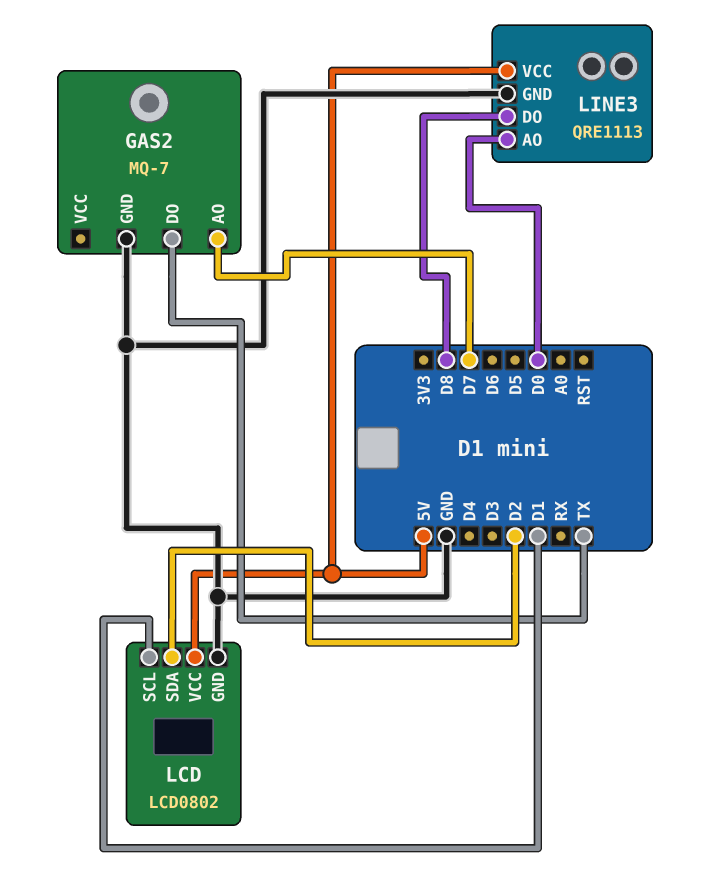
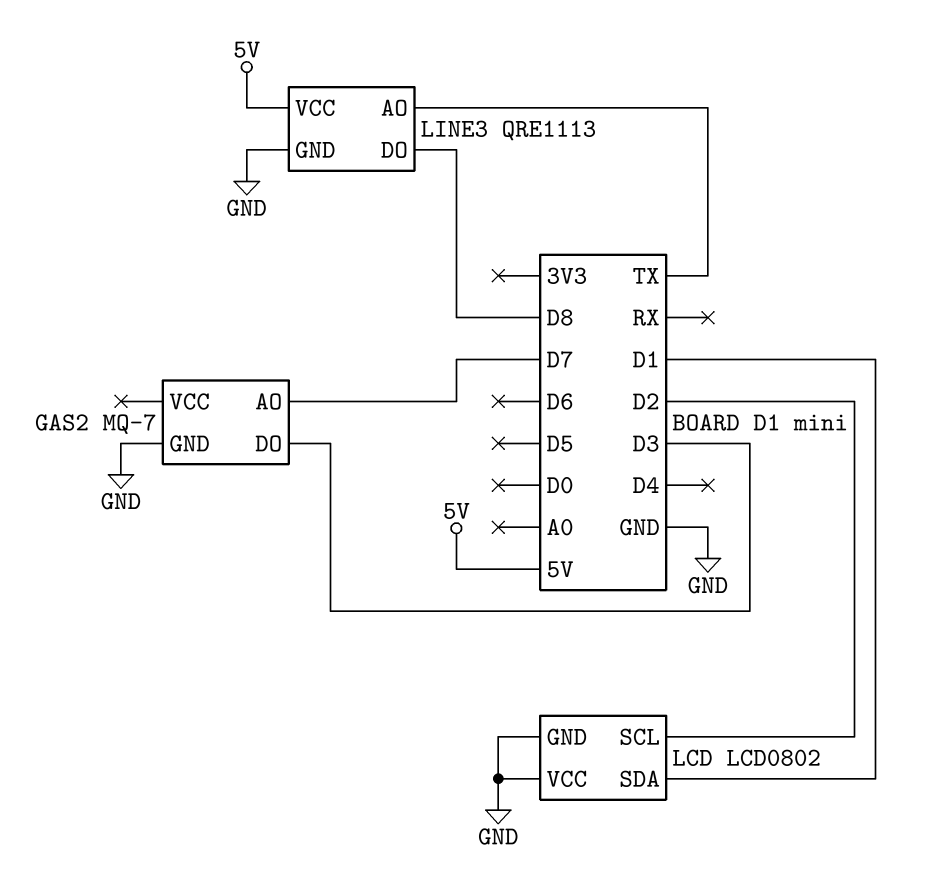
GAS2 pin DO: TX -> D3
LCD pin SCL: D1 -> D2
LCD pin SDA: D2 -> D1
LCD pin VCC: 5V -> GND
LINE3 pin AO: D0 -> TX

